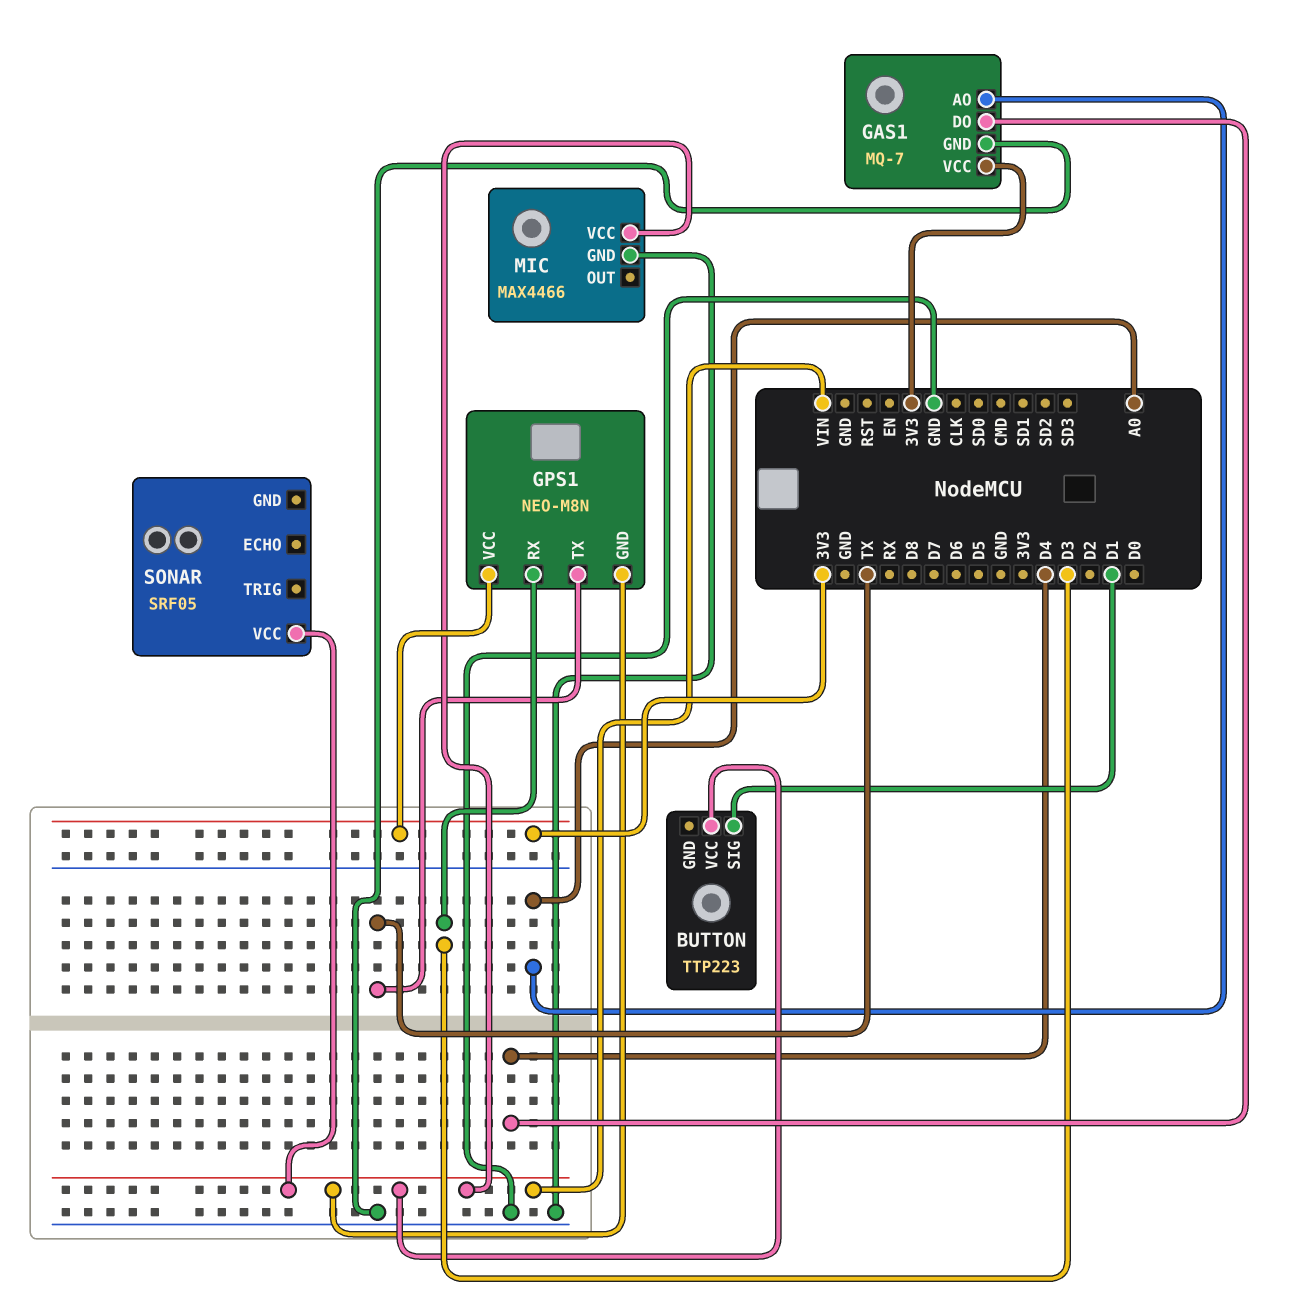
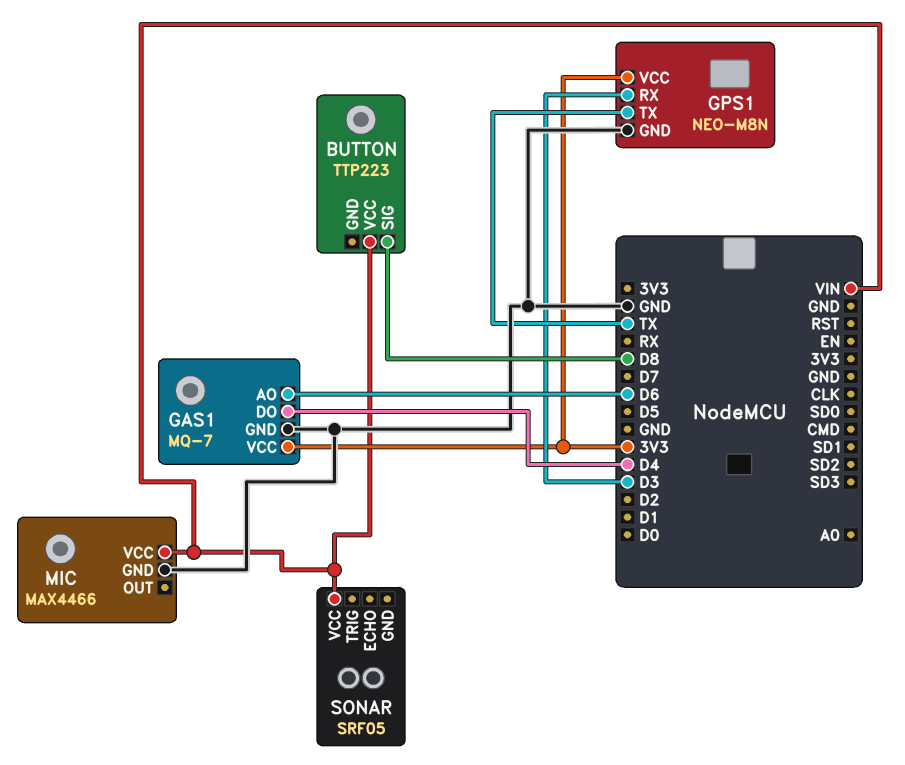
BUTTON pin SIG: D1 -> D8
GAS1 pin AO: A0 -> D6
GPS1 pin GND: VIN -> GND

